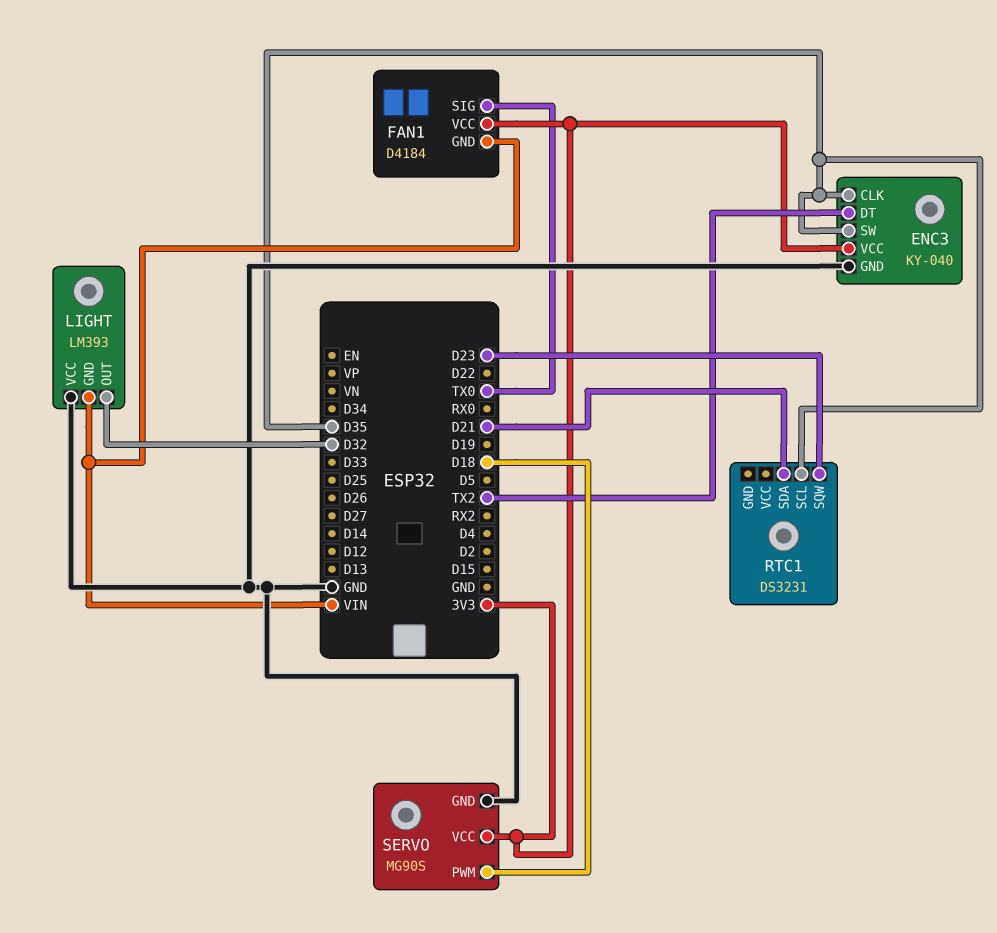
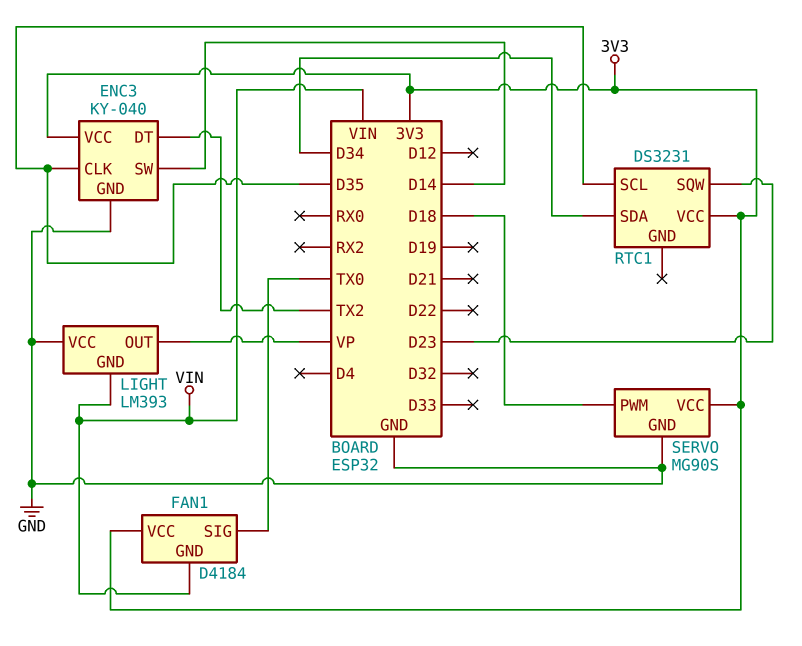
ENC3 pin SW: D35 -> D14
LIGHT pin OUT: D32 -> VP
RTC1 pin SDA: D21 -> D34
RTC1 pin VCC: none -> 3V3

